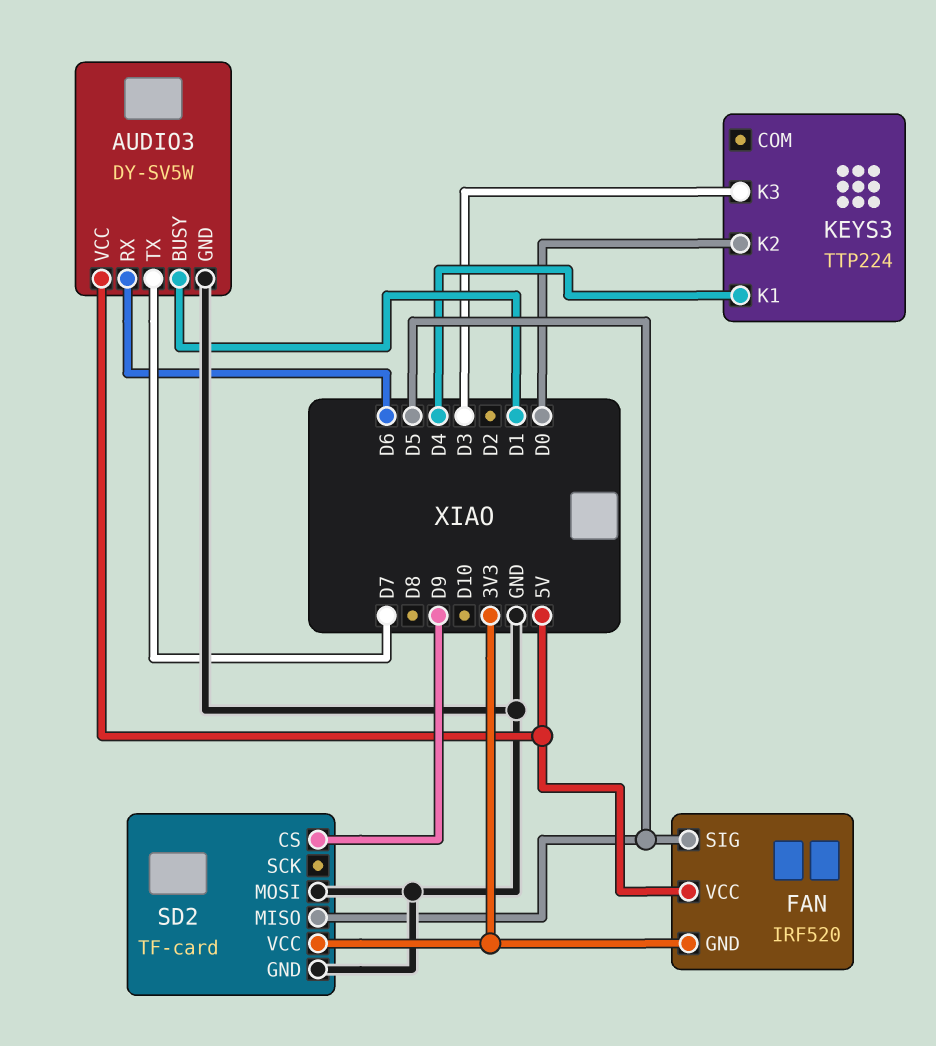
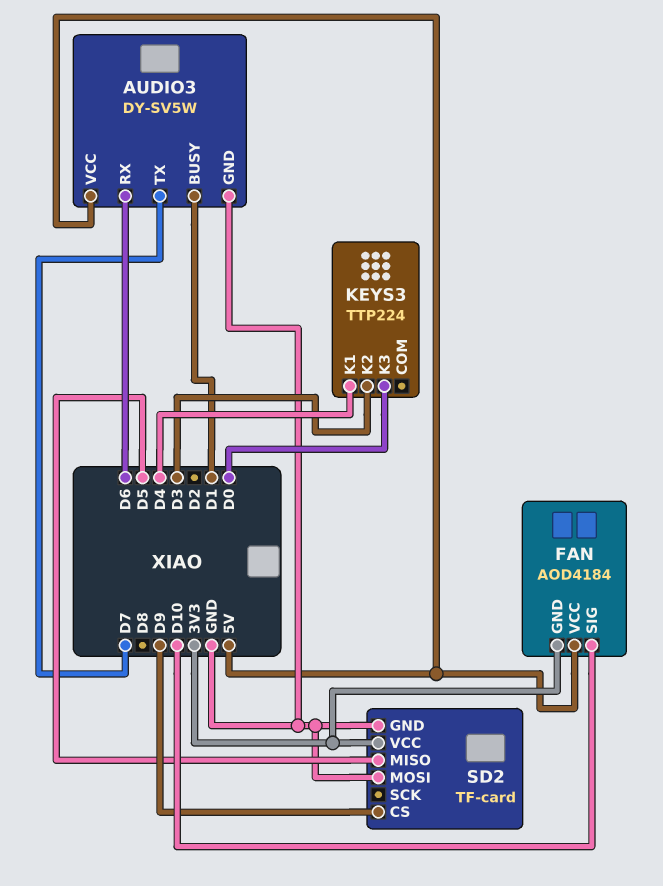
FAN: IRF520 -> AOD4184
FAN pin SIG: D5 -> D10
KEYS3 pin K2: D0 -> D3
KEYS3 pin K3: D3 -> D0

